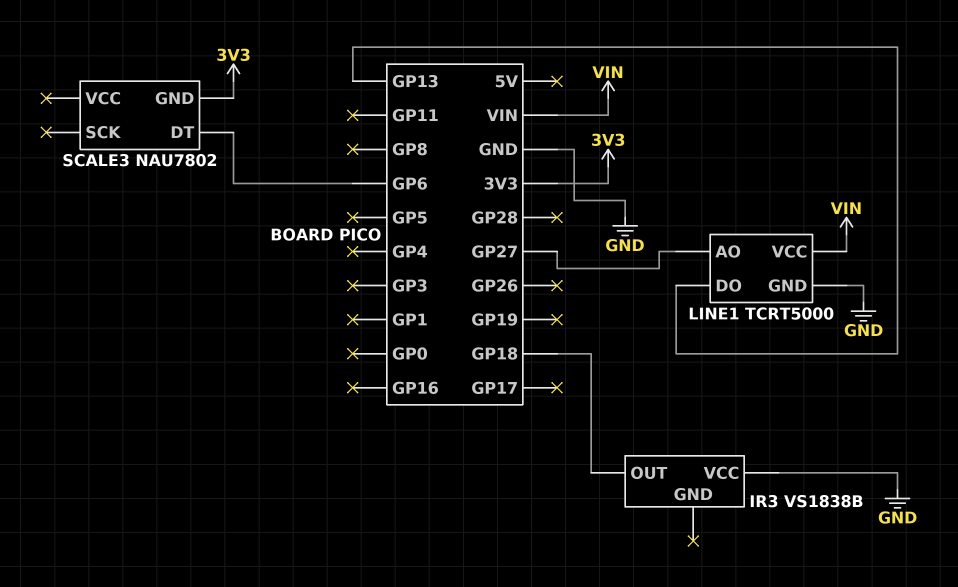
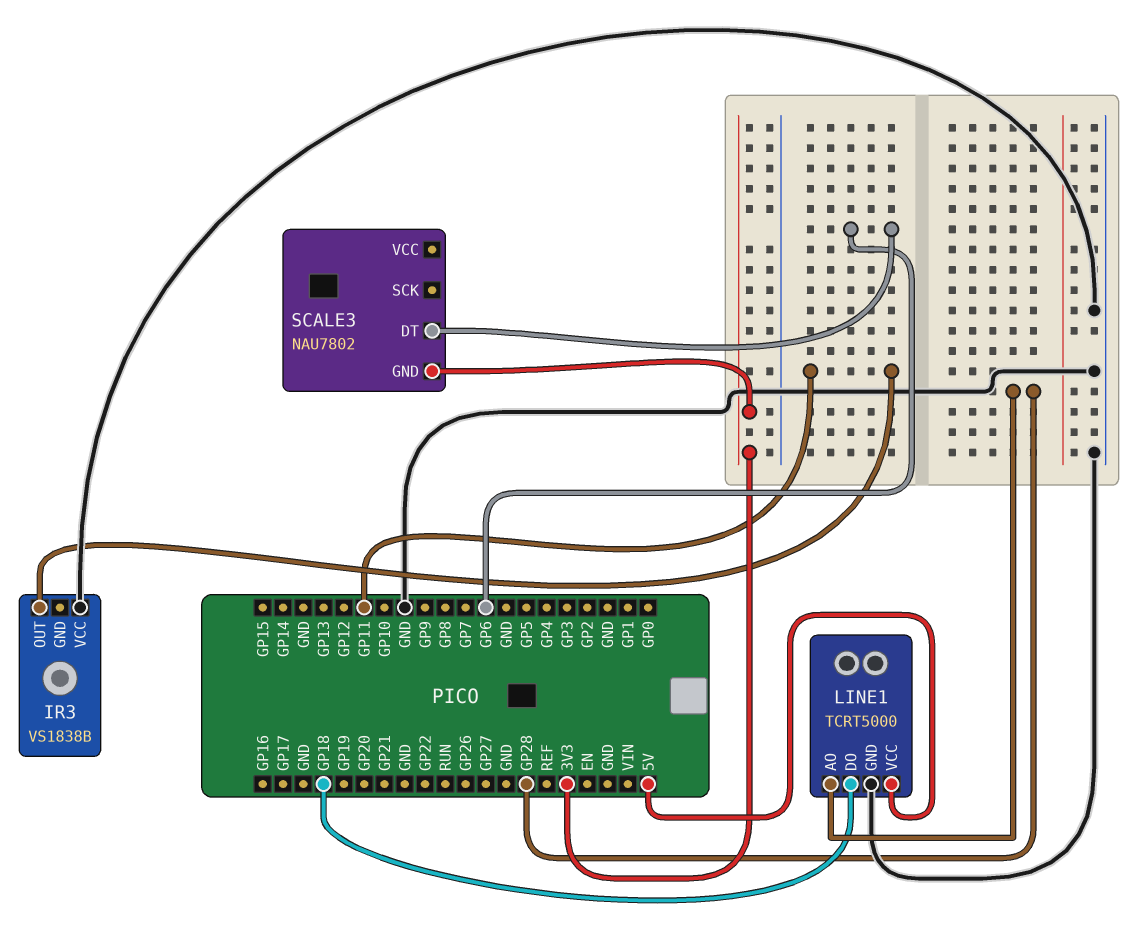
IR3 pin OUT: GP18 -> GP11
LINE1 pin AO: GP27 -> GP28
LINE1 pin DO: GP13 -> GP18
LINE1 pin VCC: VIN -> 5V

